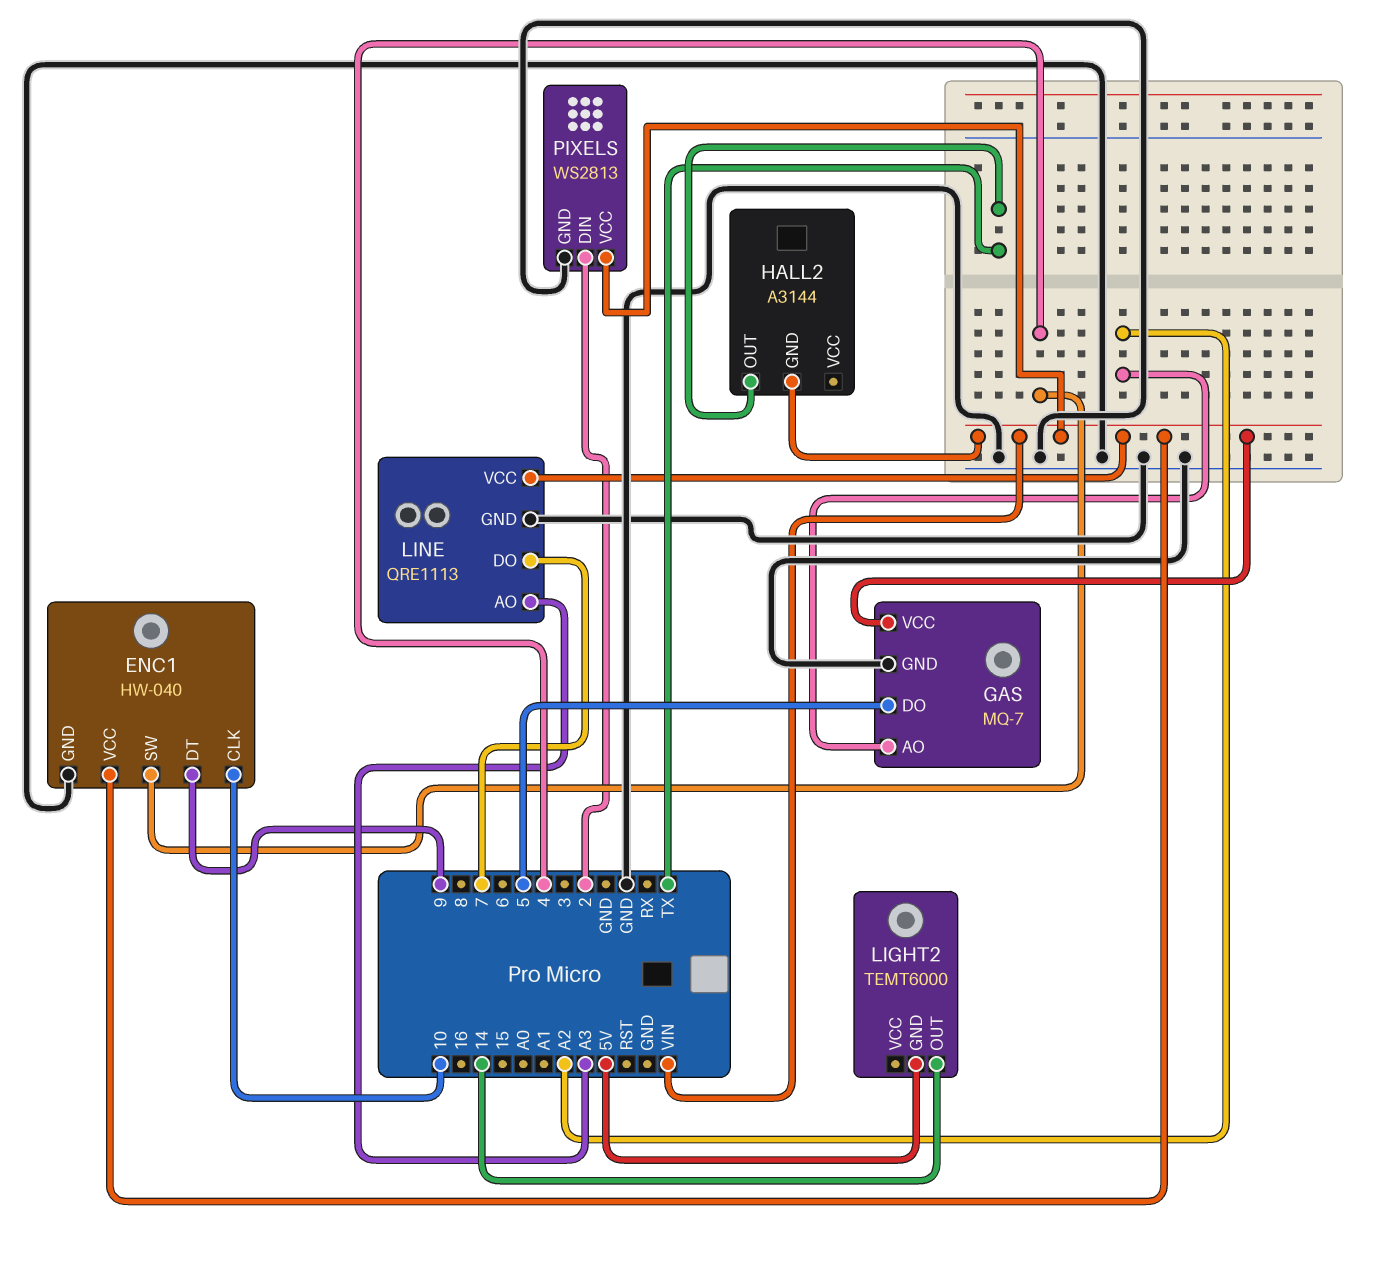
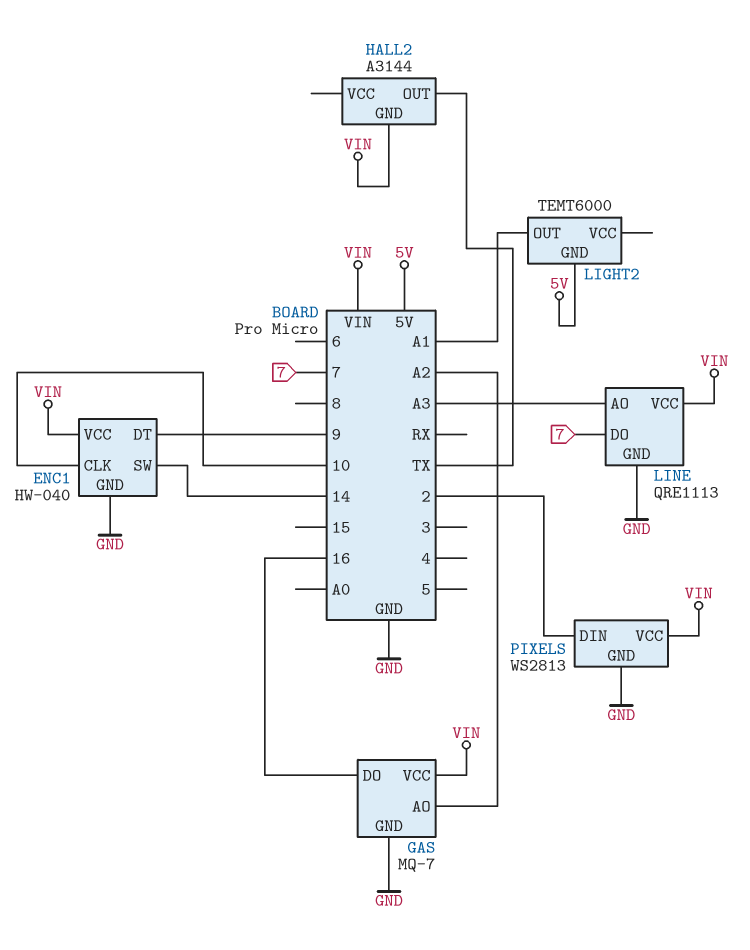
ENC1 pin SW: 4 -> 14
GAS pin DO: 5 -> 16
LIGHT2 pin OUT: 14 -> A1

